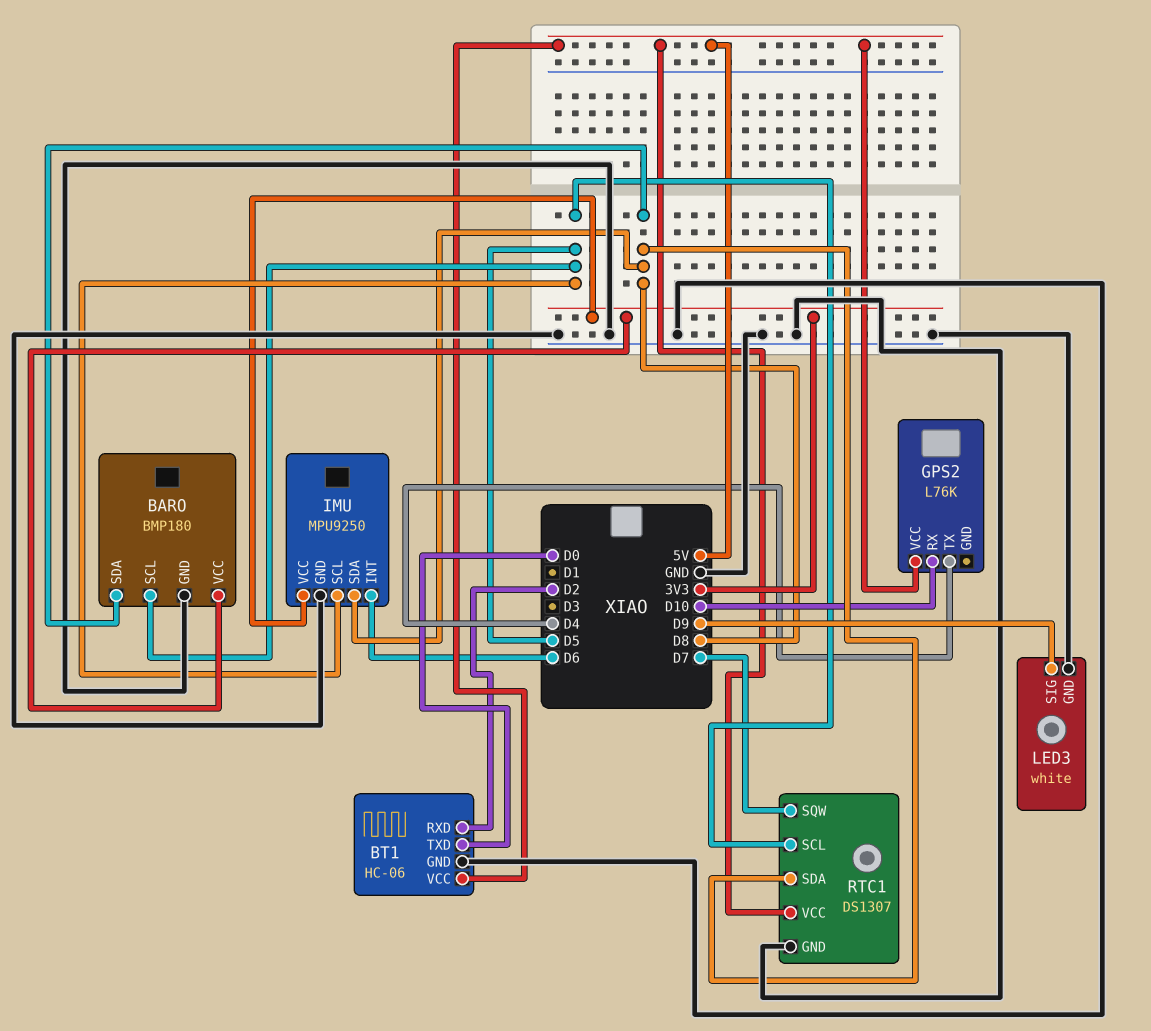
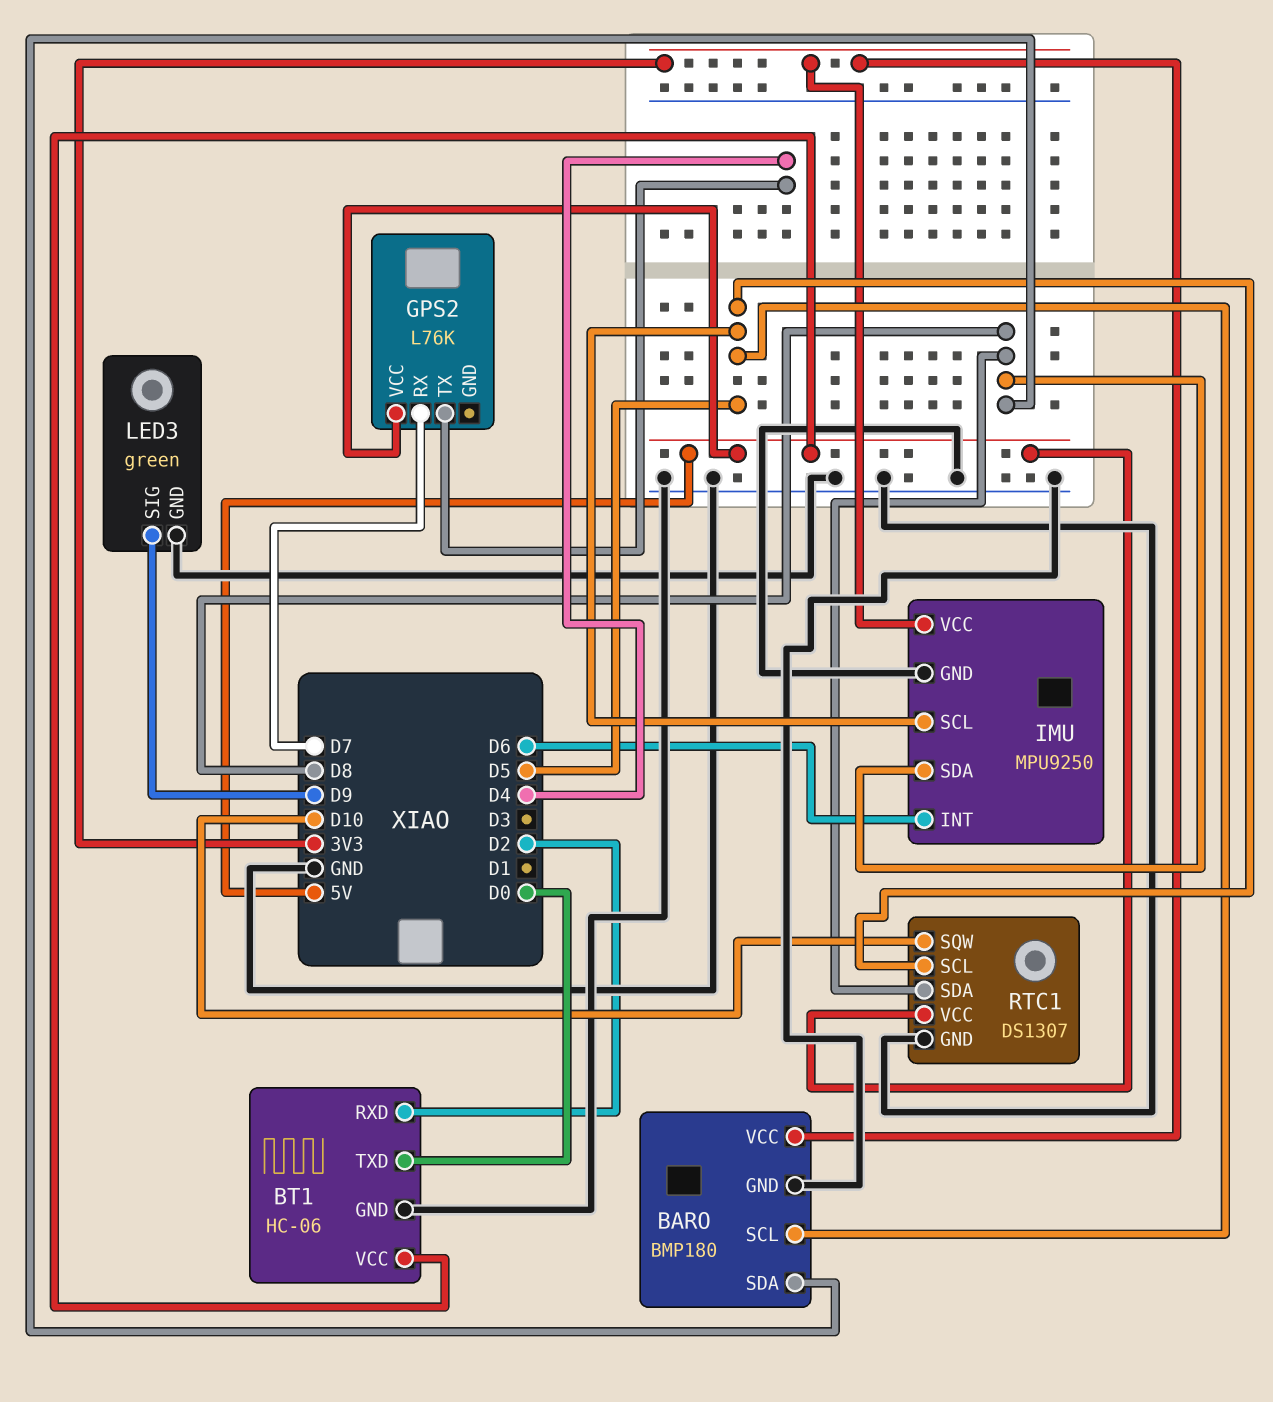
GPS2 pin RX: D10 -> D7
LED3: white -> green
RTC1 pin SQW: D7 -> D10

